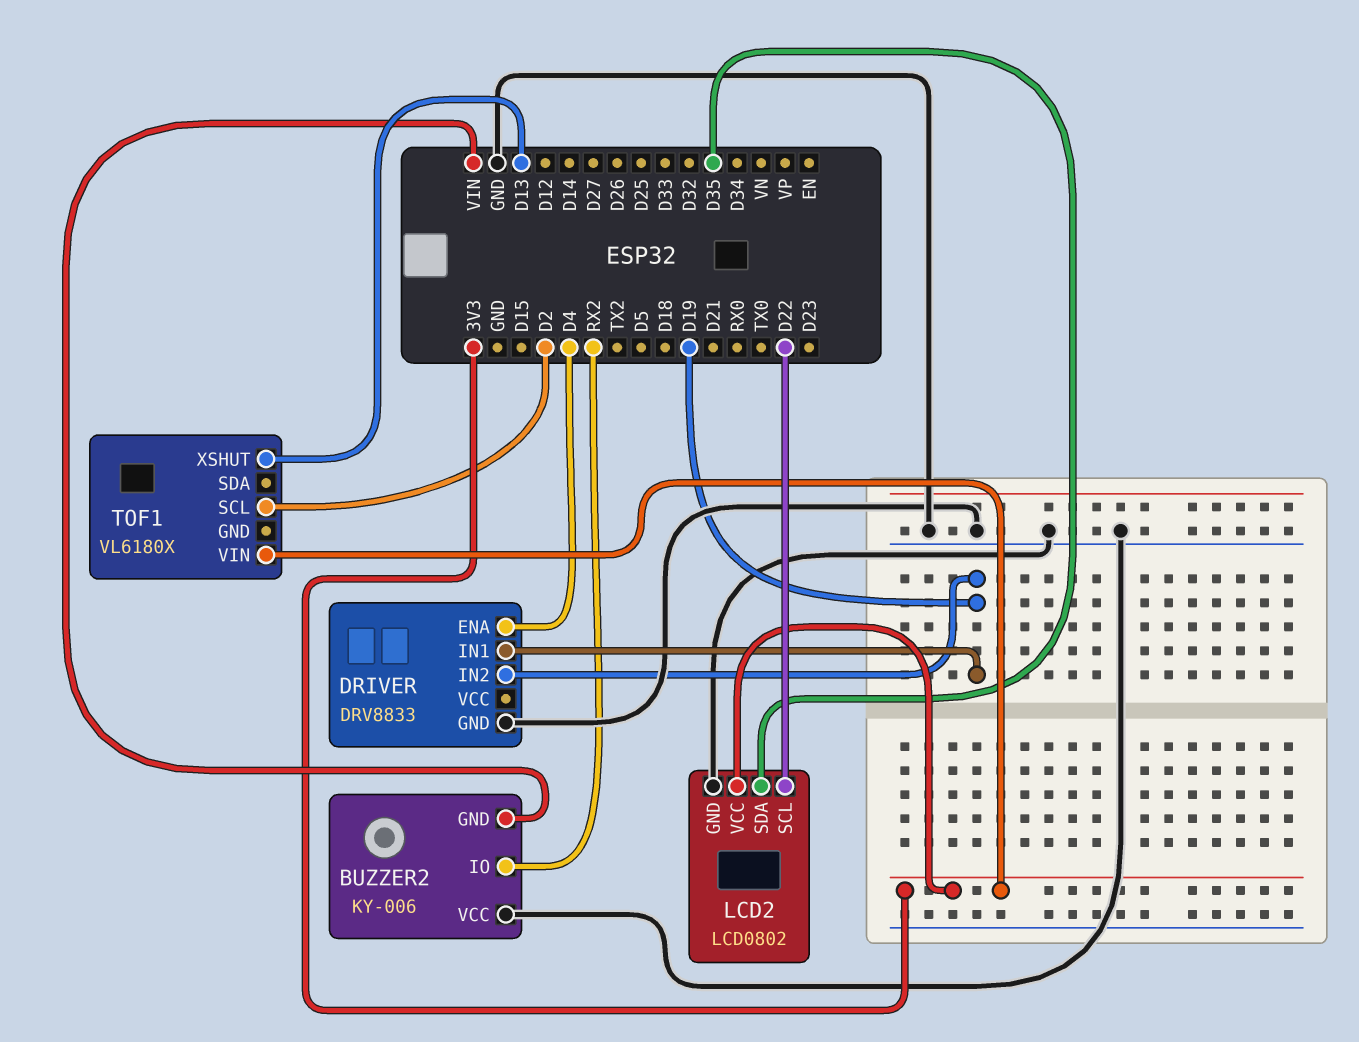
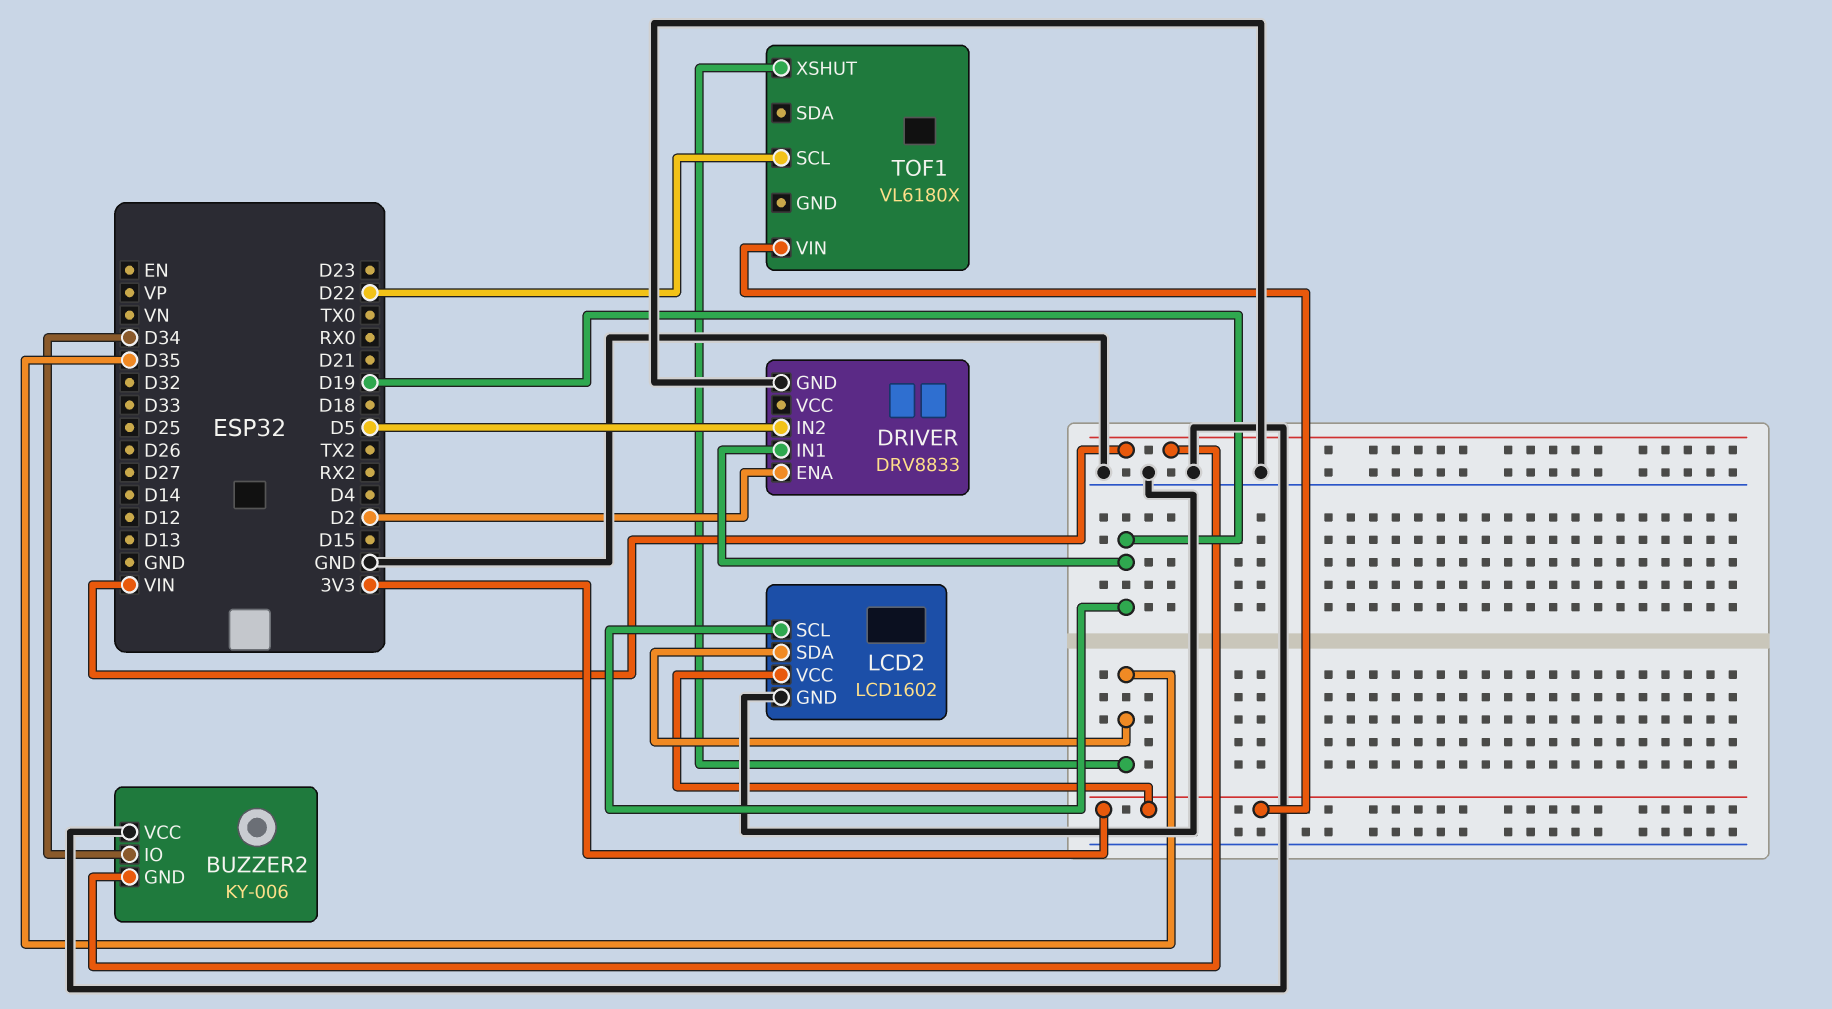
BUZZER2 pin IO: RX2 -> D34
DRIVER pin ENA: D4 -> D2
DRIVER pin IN2: D19 -> D5
LCD2: LCD0802 -> LCD1602
LCD2 pin SCL: D22 -> D19
TOF1 pin SCL: D2 -> D22
TOF1 pin XSHUT: D13 -> D35

